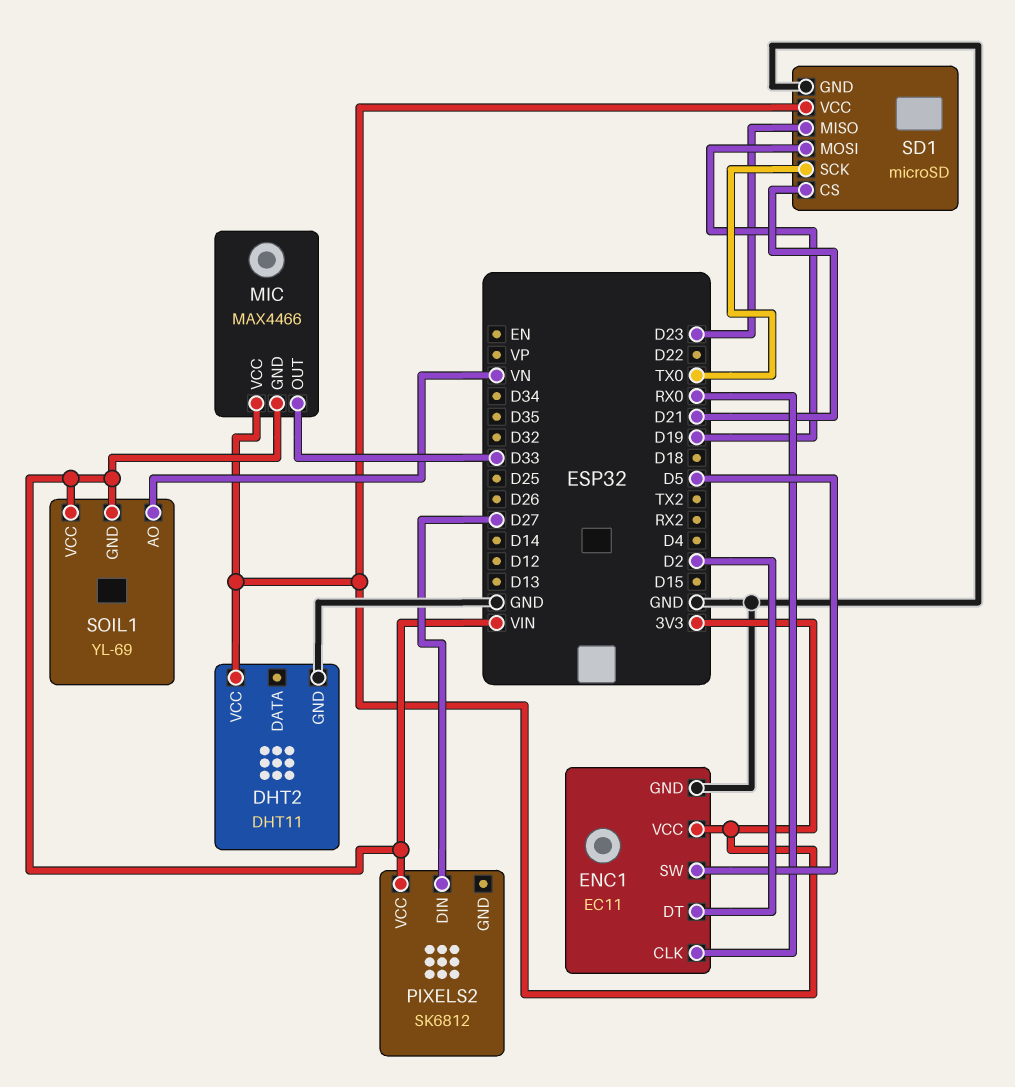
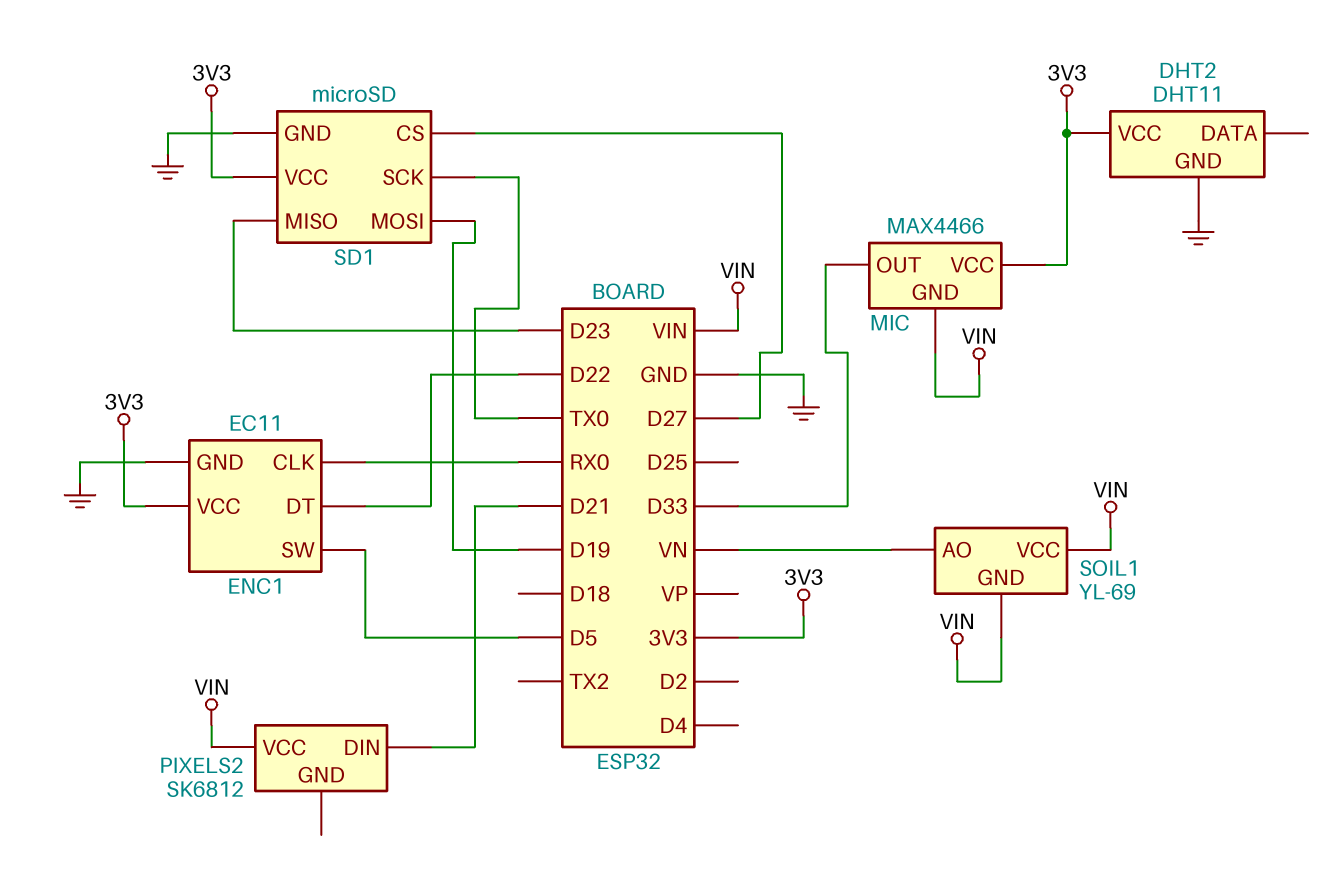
ENC1 pin DT: D2 -> D22
PIXELS2 pin DIN: D27 -> D21
SD1 pin CS: D21 -> D27

